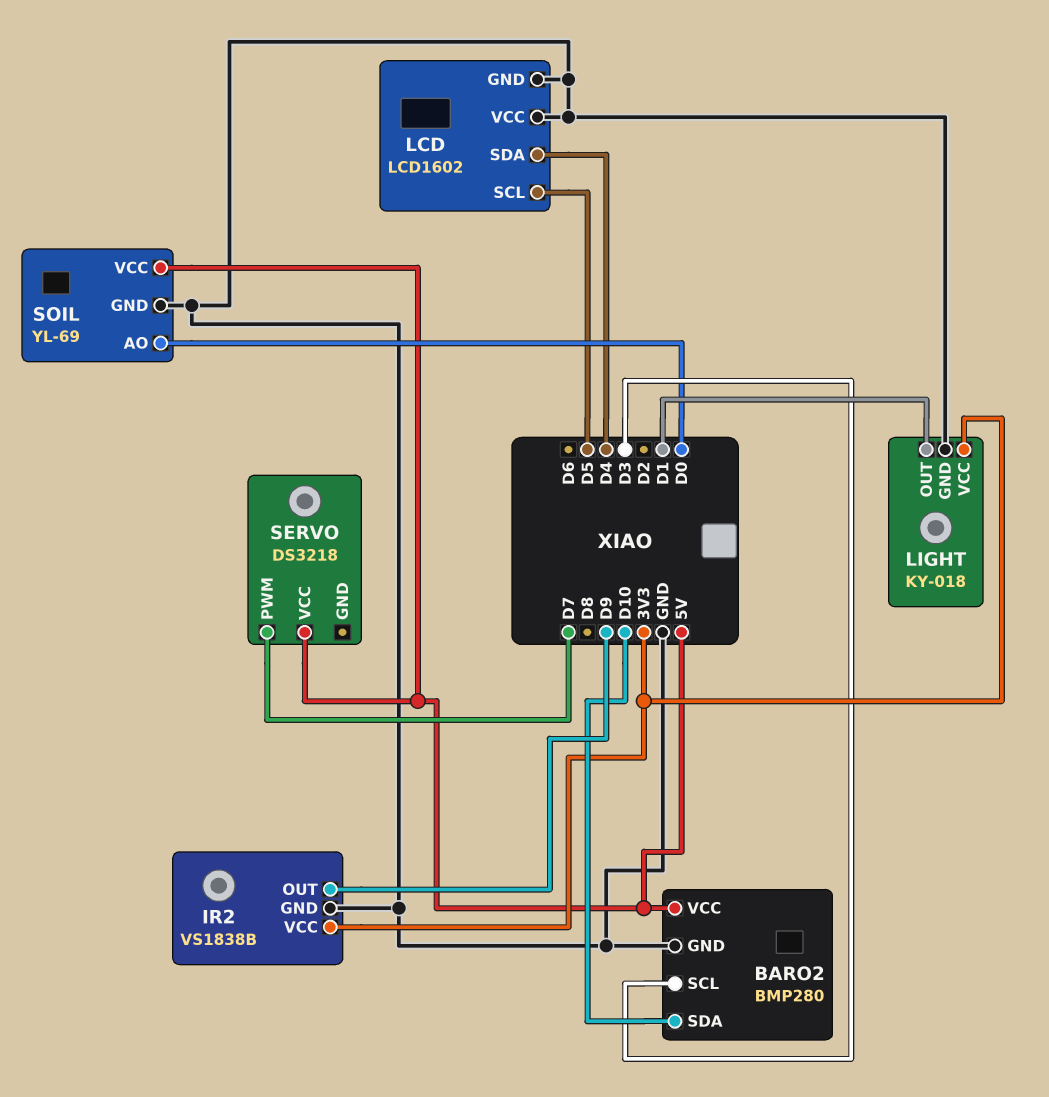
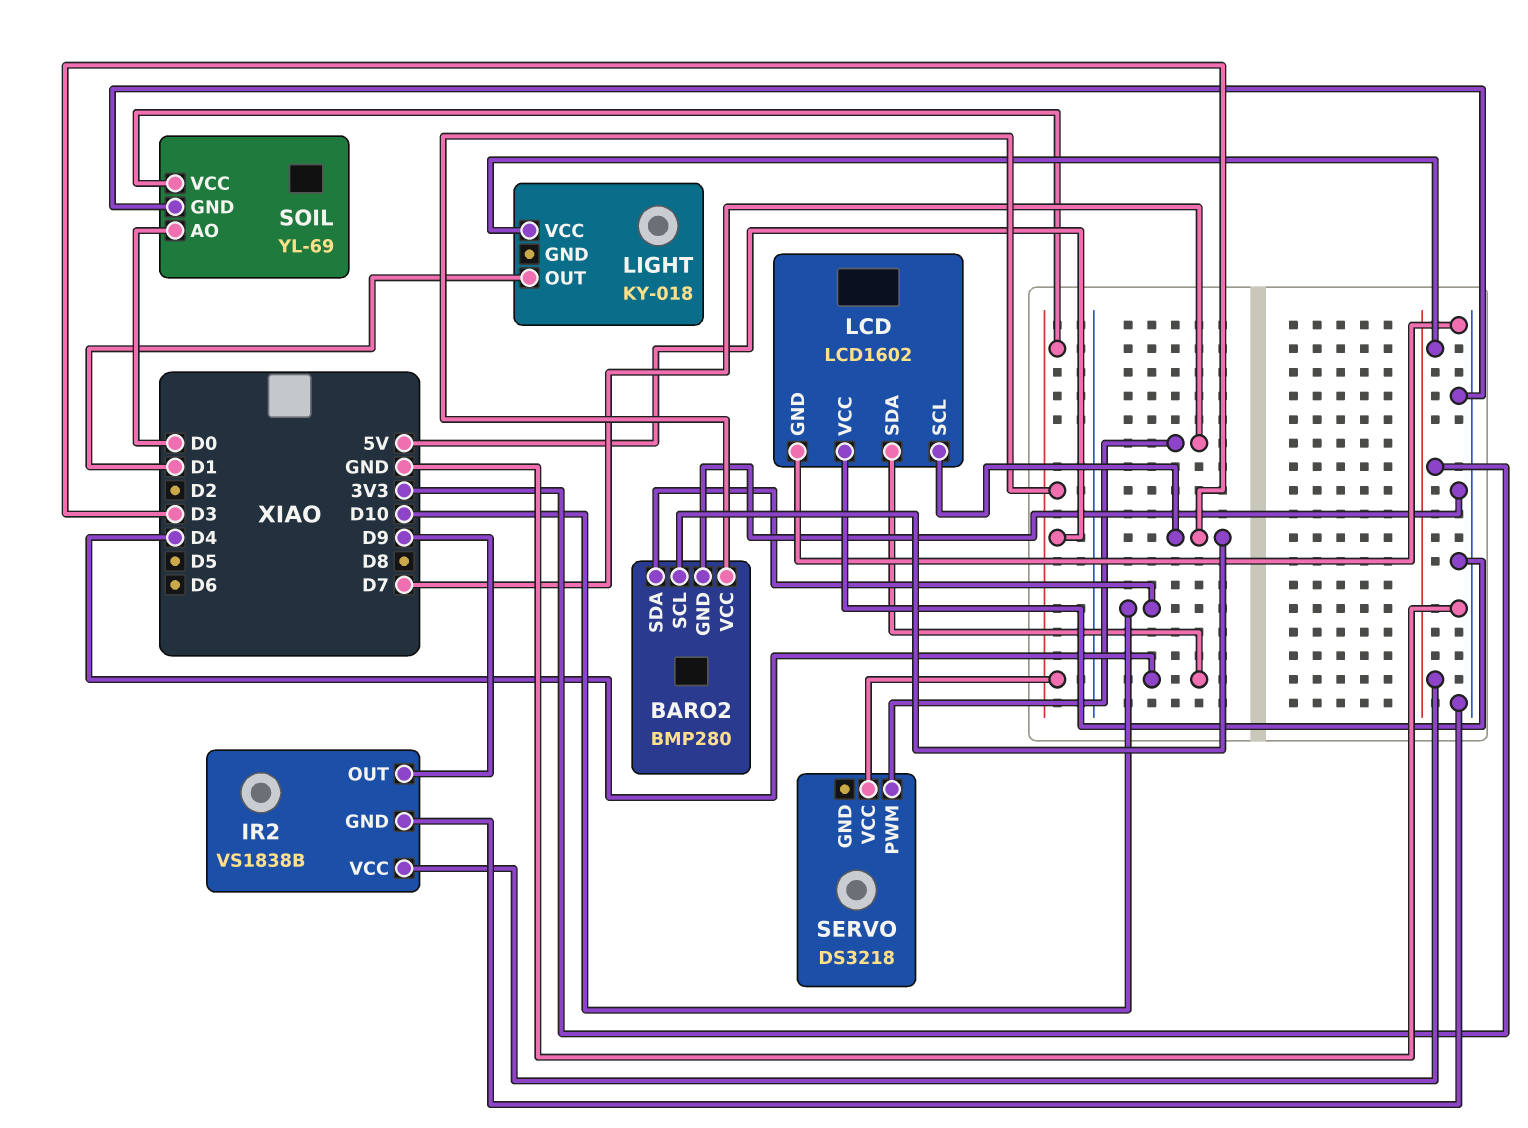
LCD pin SCL: D5 -> D3
LIGHT pin GND: GND -> none

